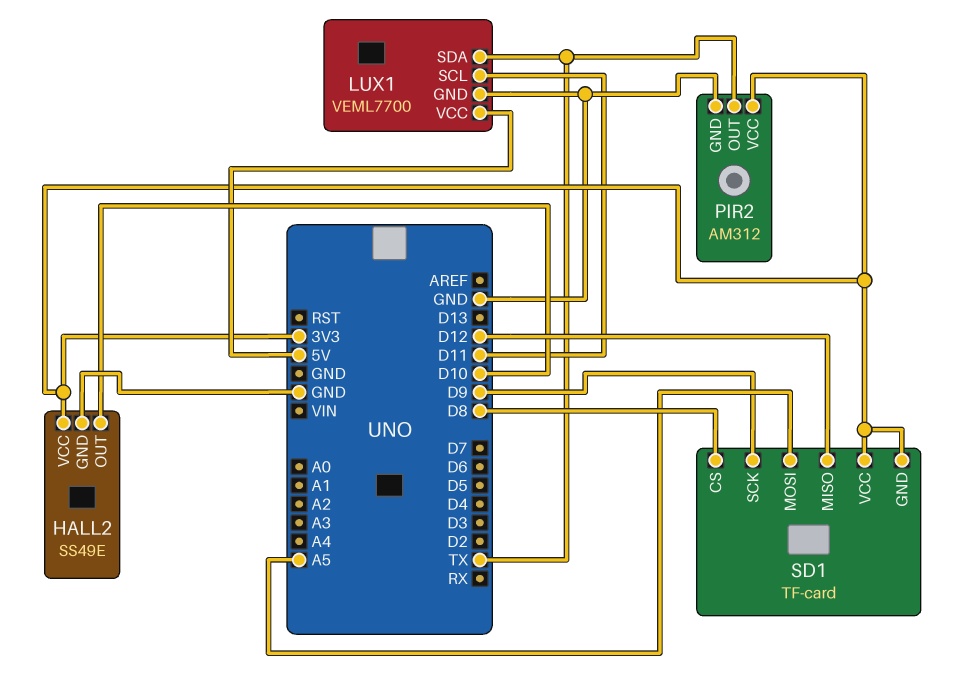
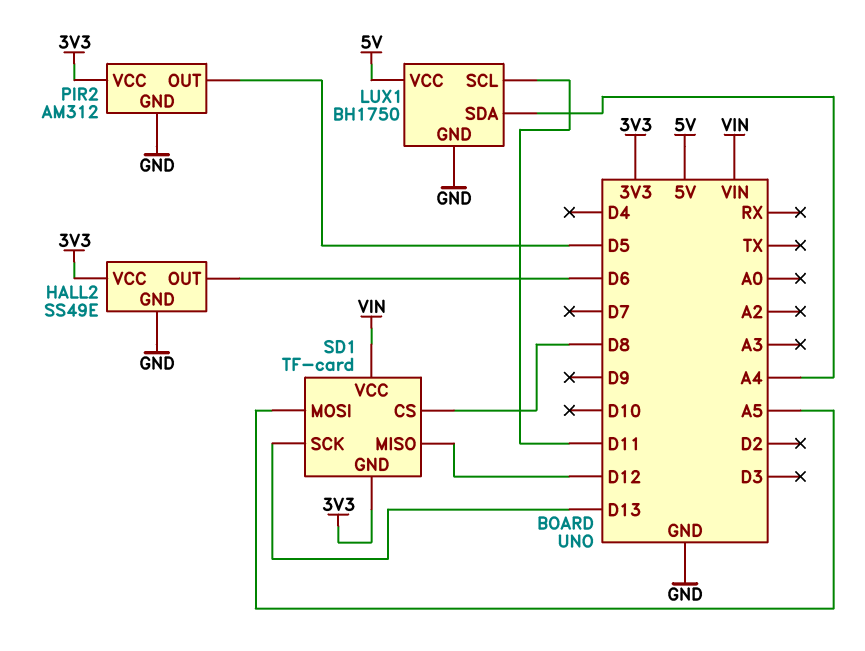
HALL2 pin OUT: D10 -> D6
LUX1: VEML7700 -> BH1750
LUX1 pin SDA: TX -> A4
PIR2 pin OUT: TX -> D5
SD1 pin SCK: D9 -> D13
SD1 pin VCC: 3V3 -> VIN

